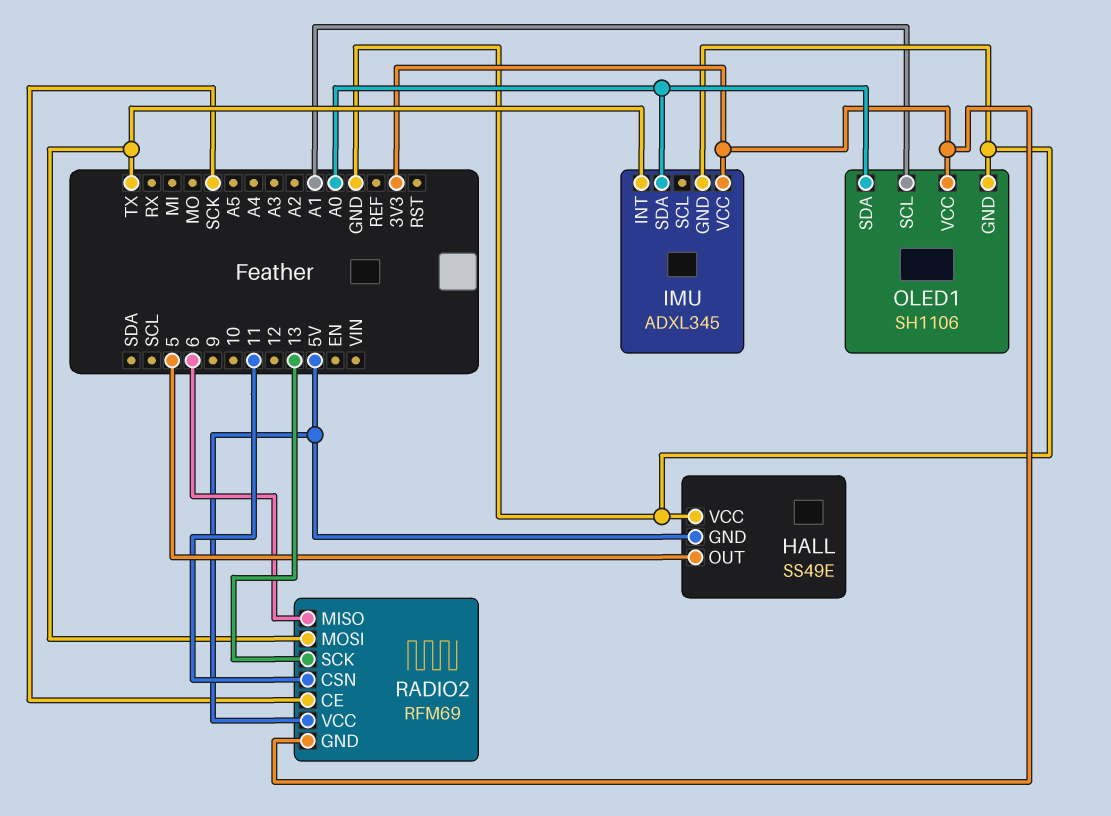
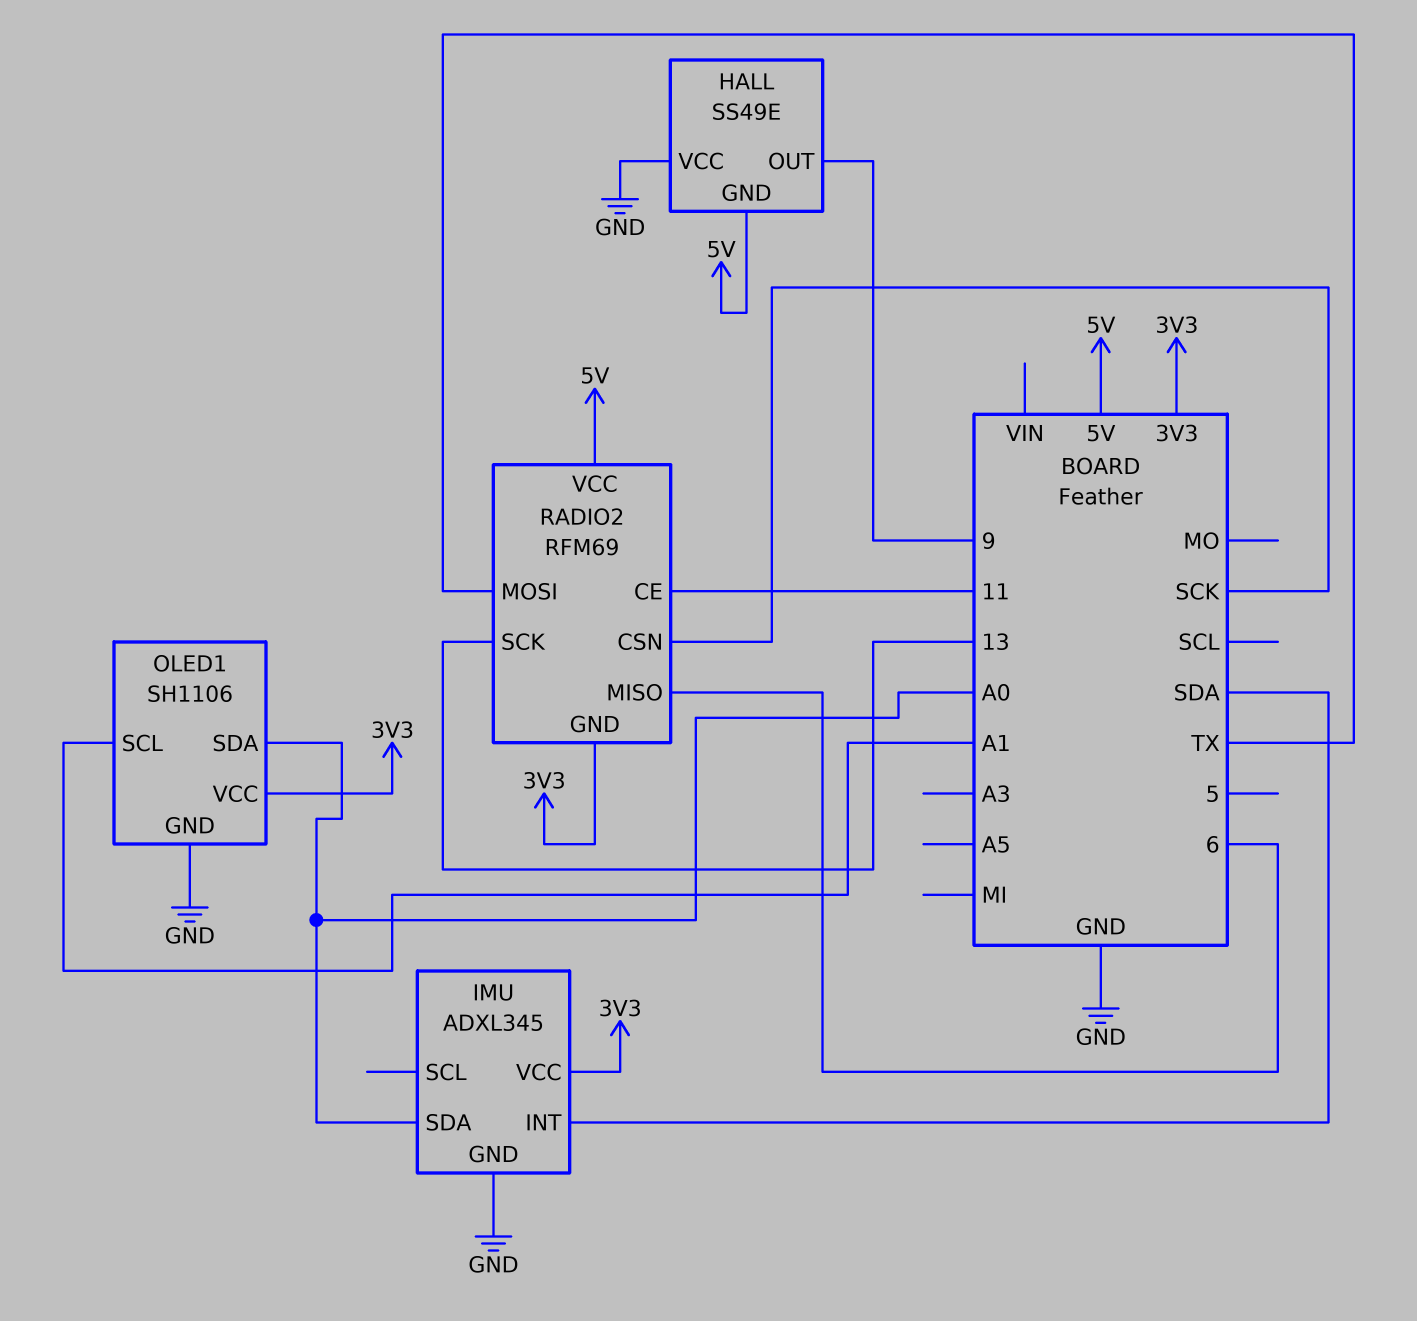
HALL pin OUT: 5 -> 9
IMU pin INT: TX -> SDA
RADIO2 pin CE: SCK -> 11
RADIO2 pin CSN: 11 -> SCK

